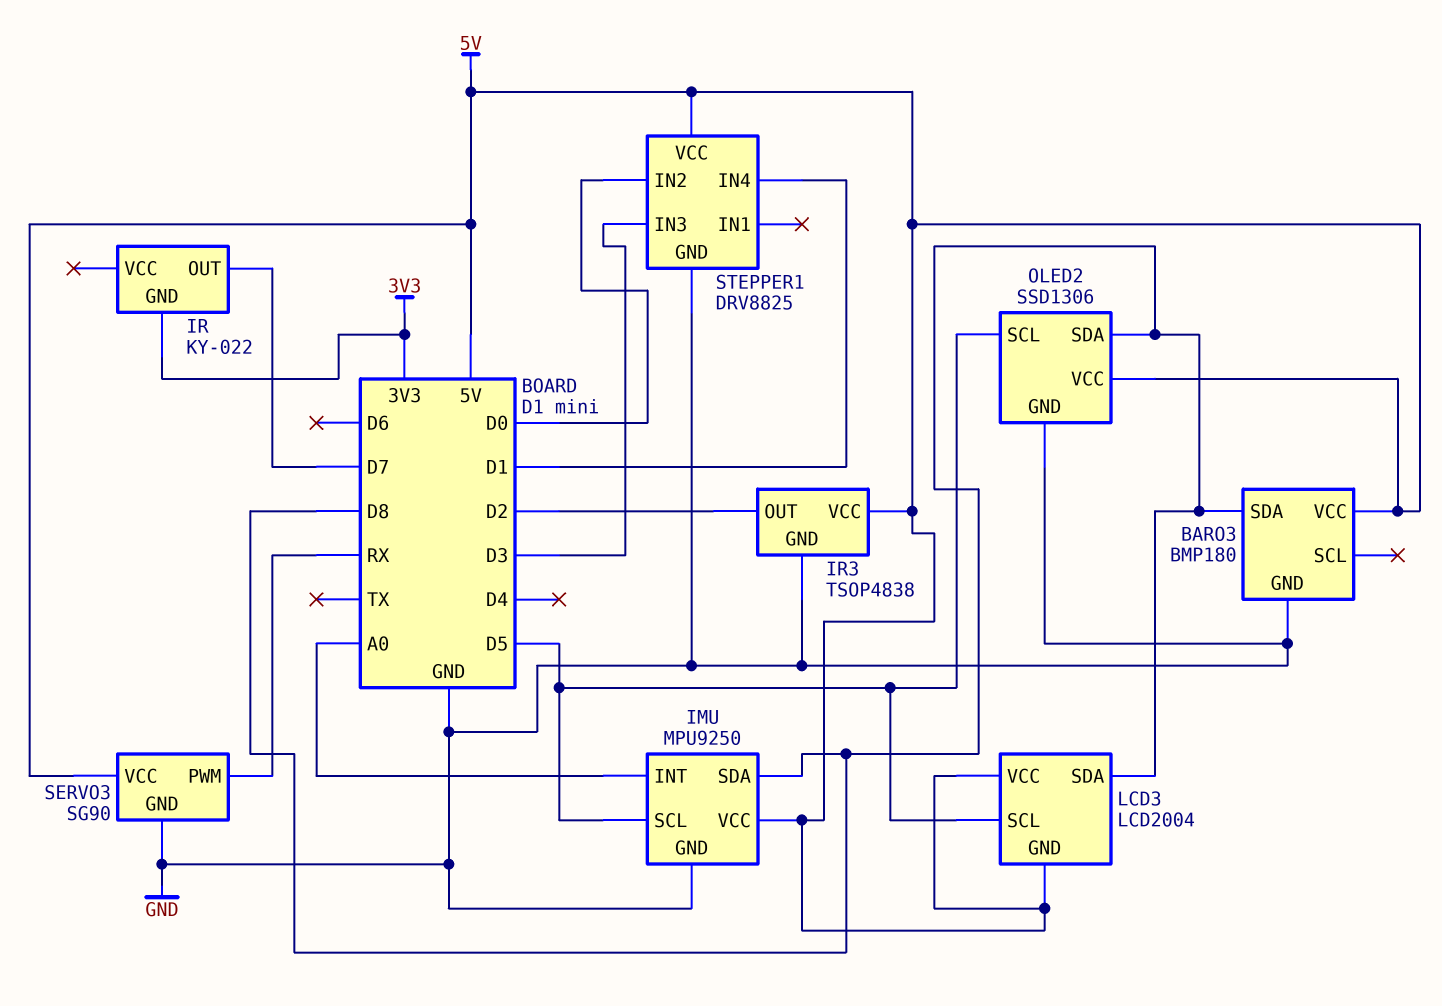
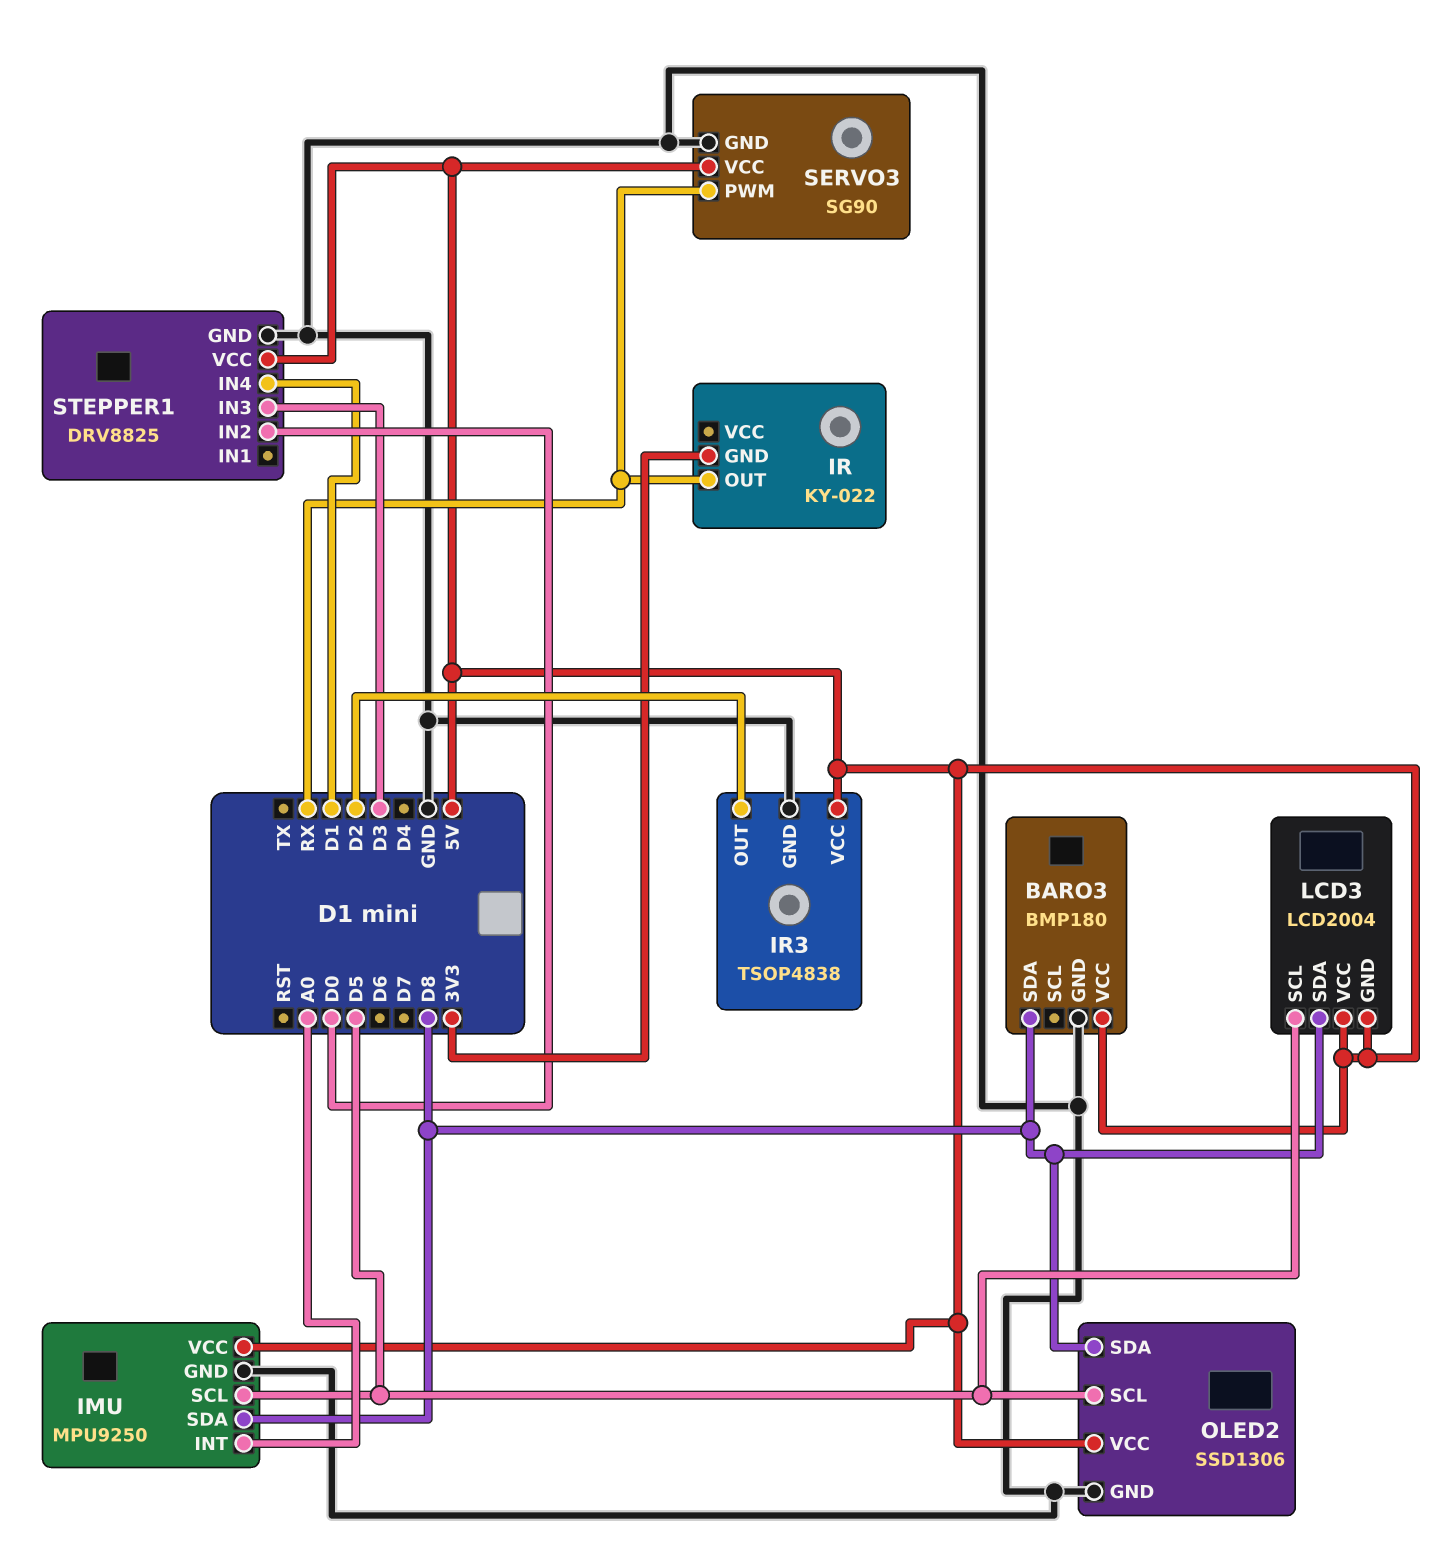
IR pin OUT: D7 -> RX

